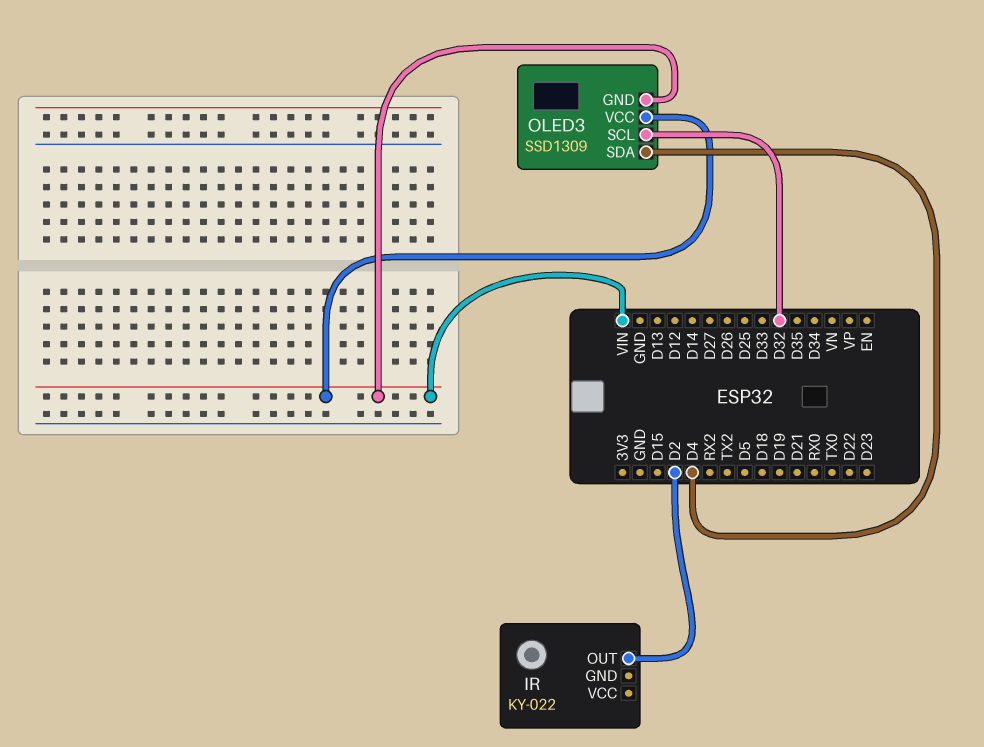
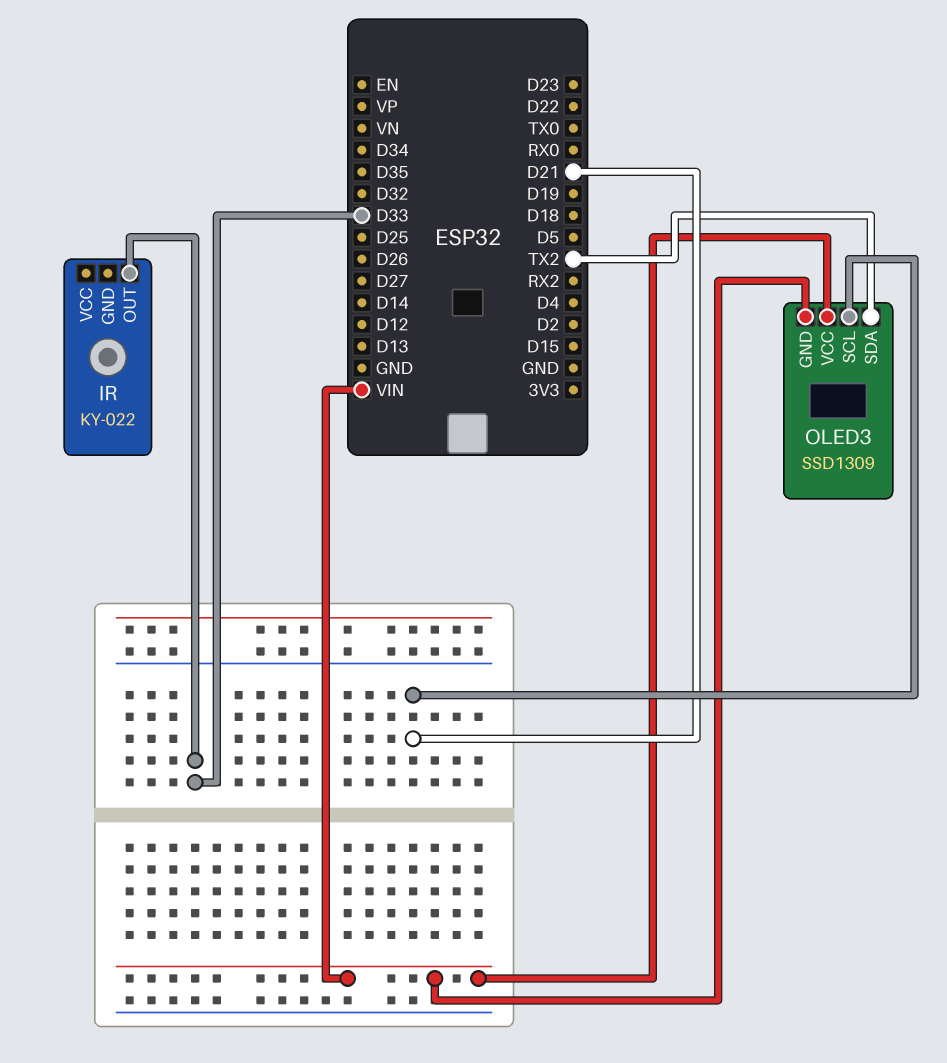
IR pin OUT: D2 -> D33
OLED3 pin SCL: D32 -> D21
OLED3 pin SDA: D4 -> TX2

